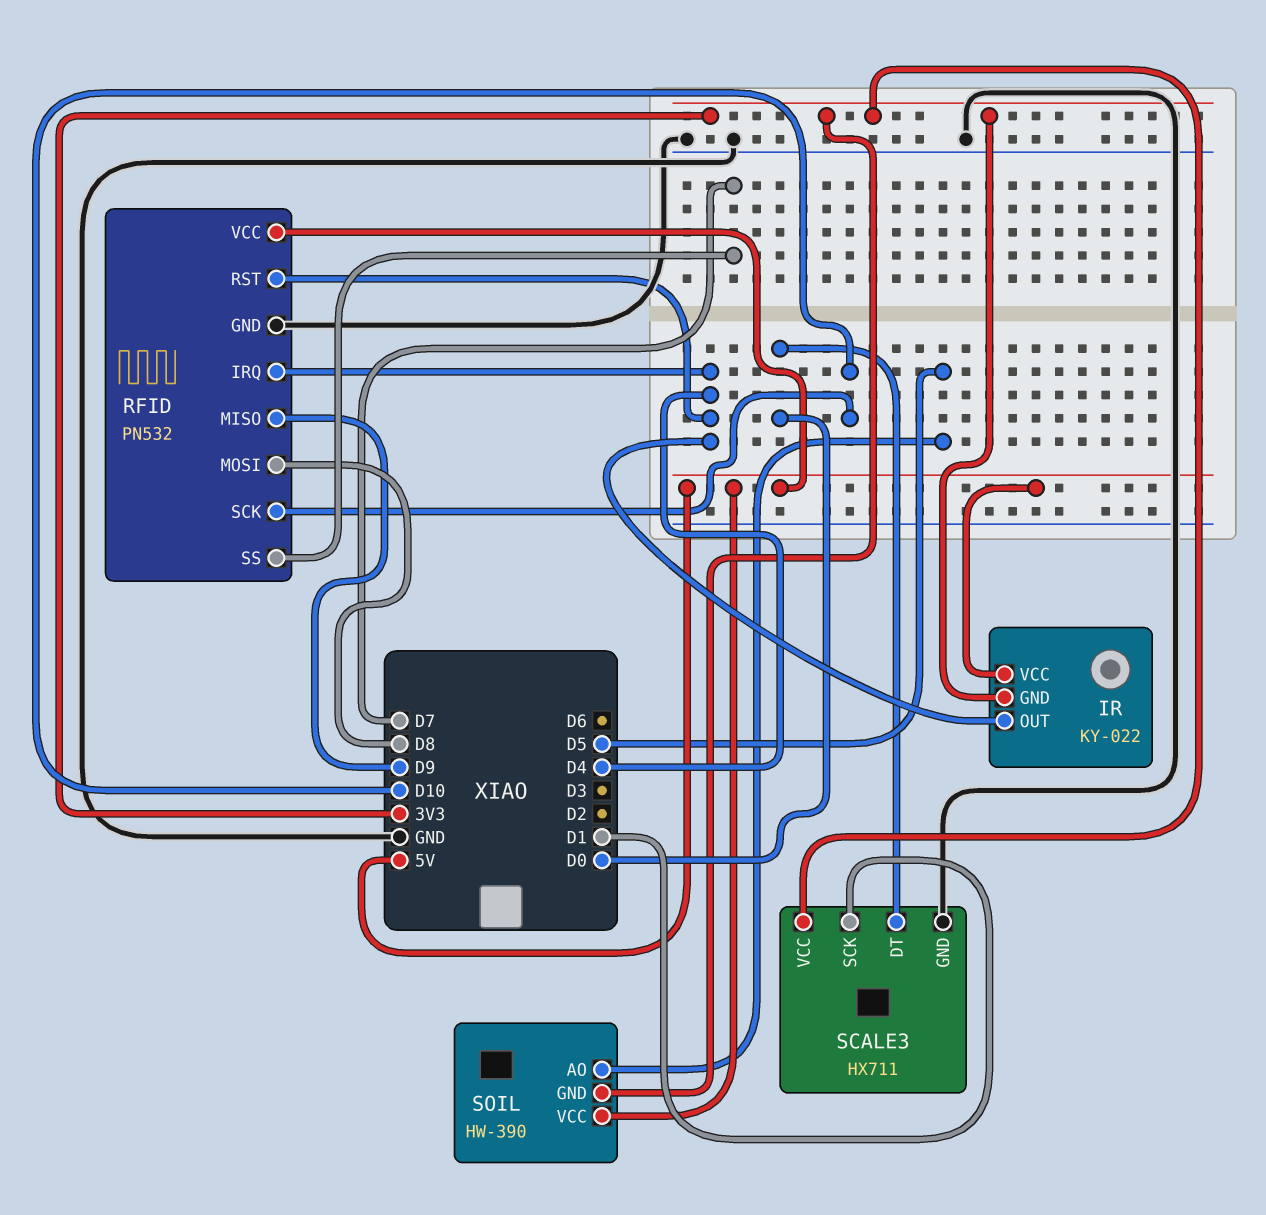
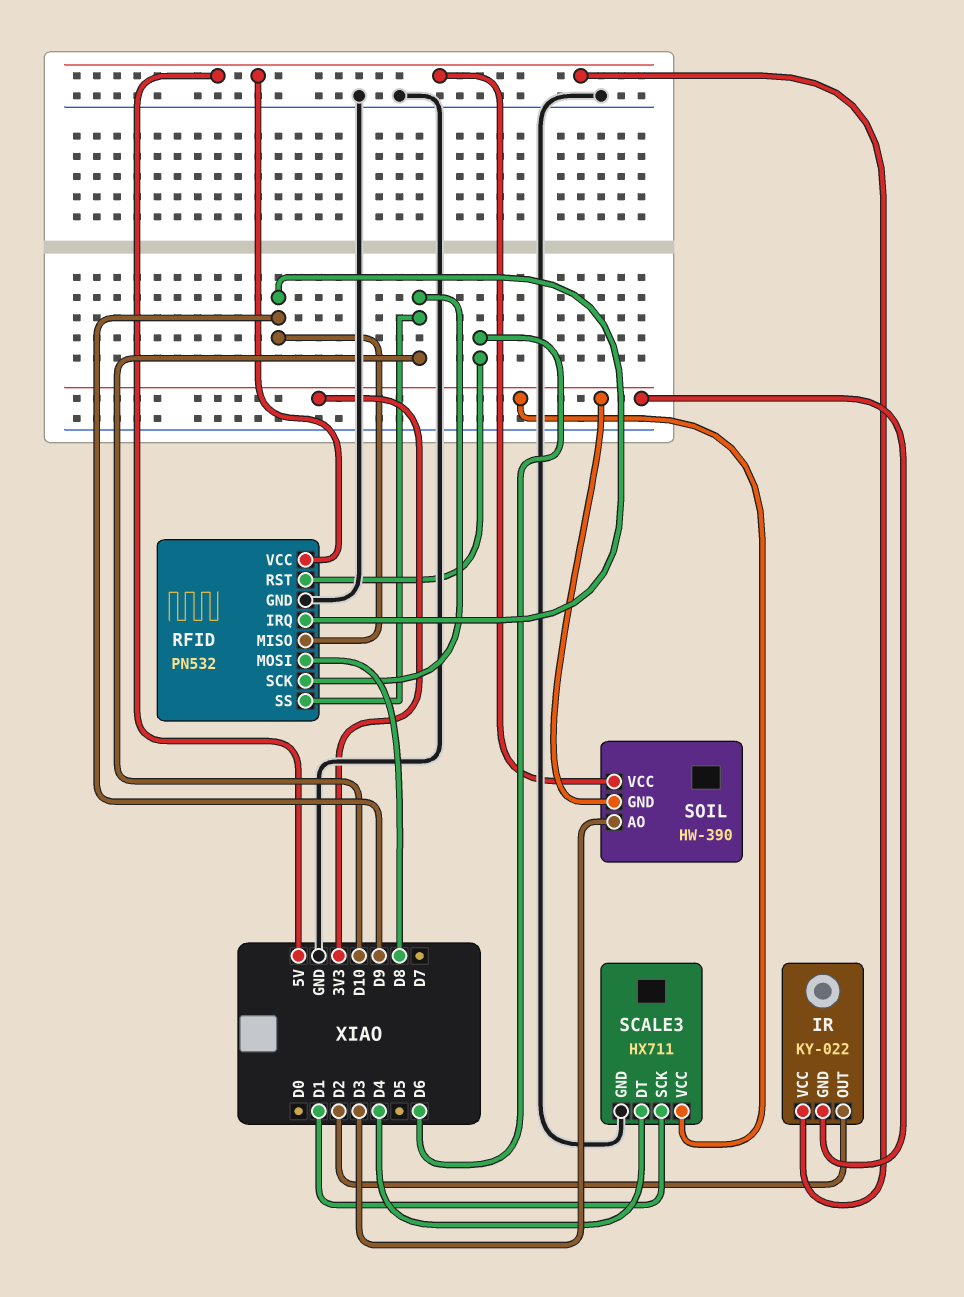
IR pin OUT: D4 -> D2
RFID pin IRQ: D4 -> D9
RFID pin RST: D4 -> D6
RFID pin SS: D7 -> D10
SCALE3 pin DT: D0 -> D4
SOIL pin AO: D5 -> D3

